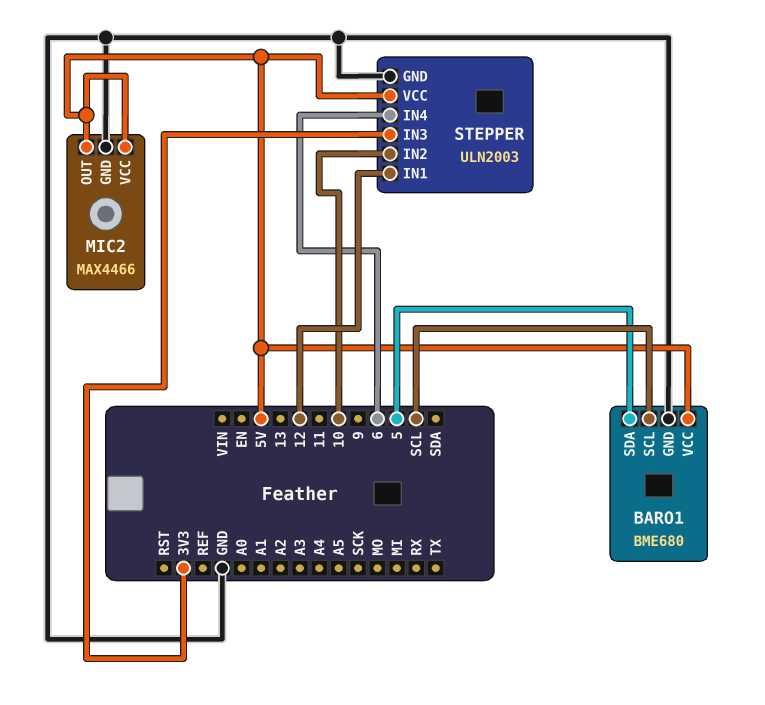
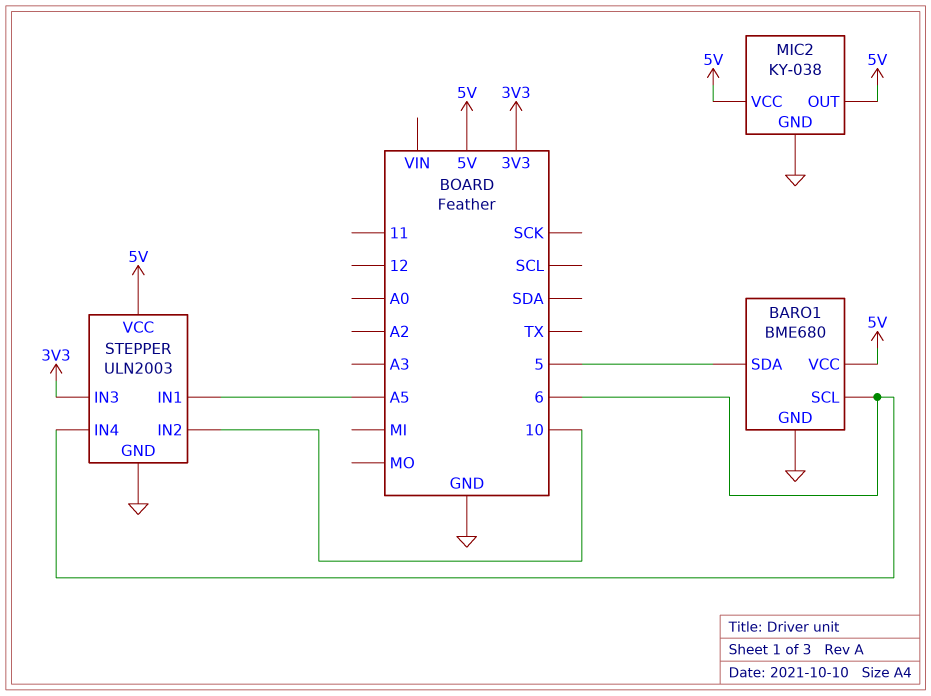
BARO1 pin SCL: SCL -> 6
MIC2: MAX4466 -> KY-038
STEPPER pin IN1: 12 -> A5

